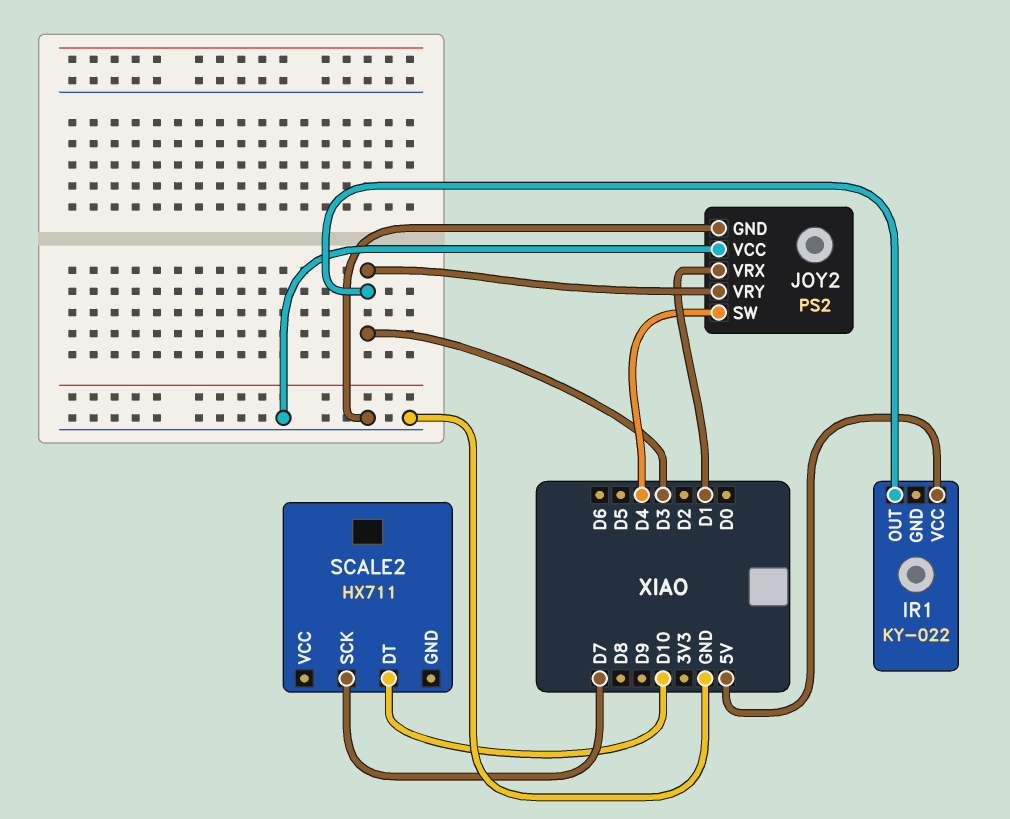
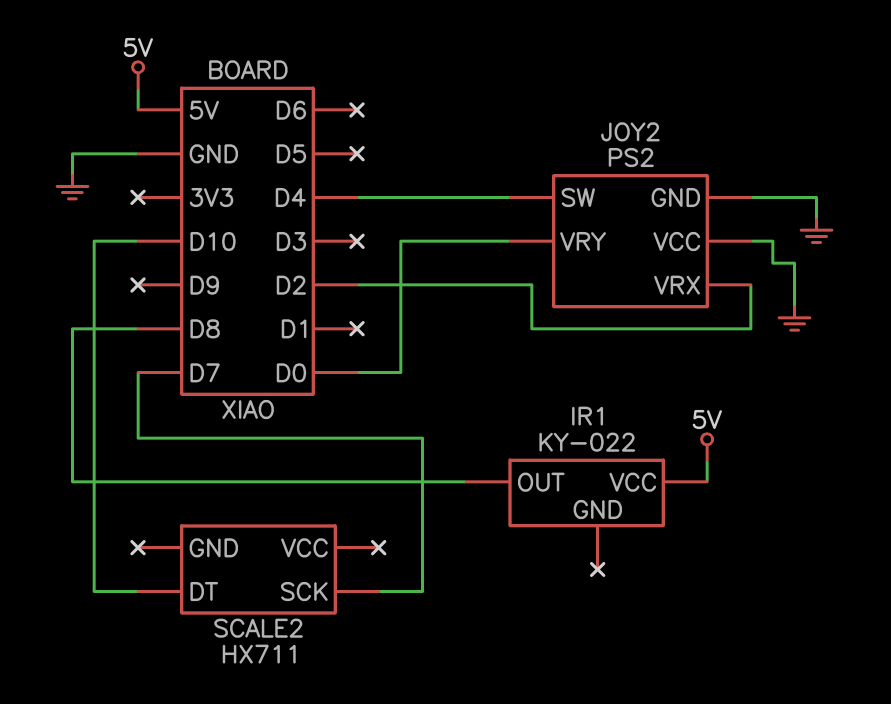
IR1 pin OUT: D3 -> D8
JOY2 pin VRX: D1 -> D2
JOY2 pin VRY: D3 -> D0

